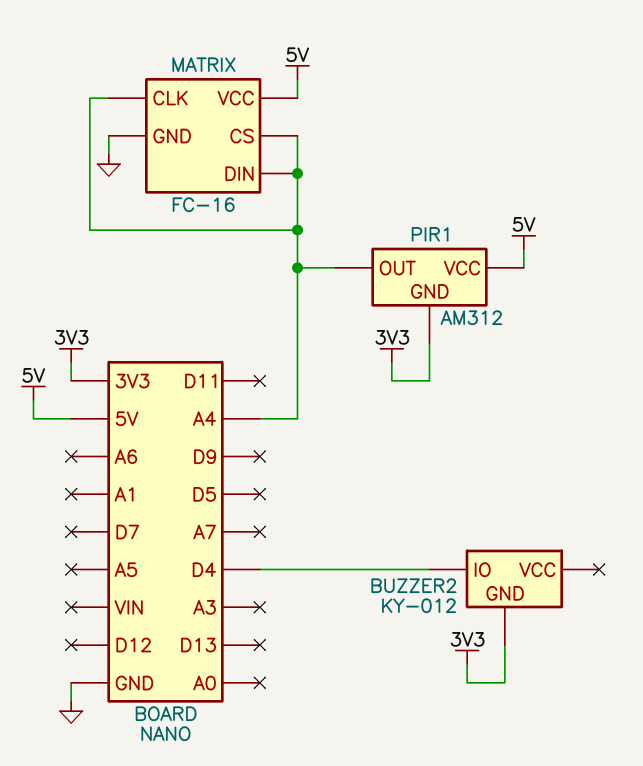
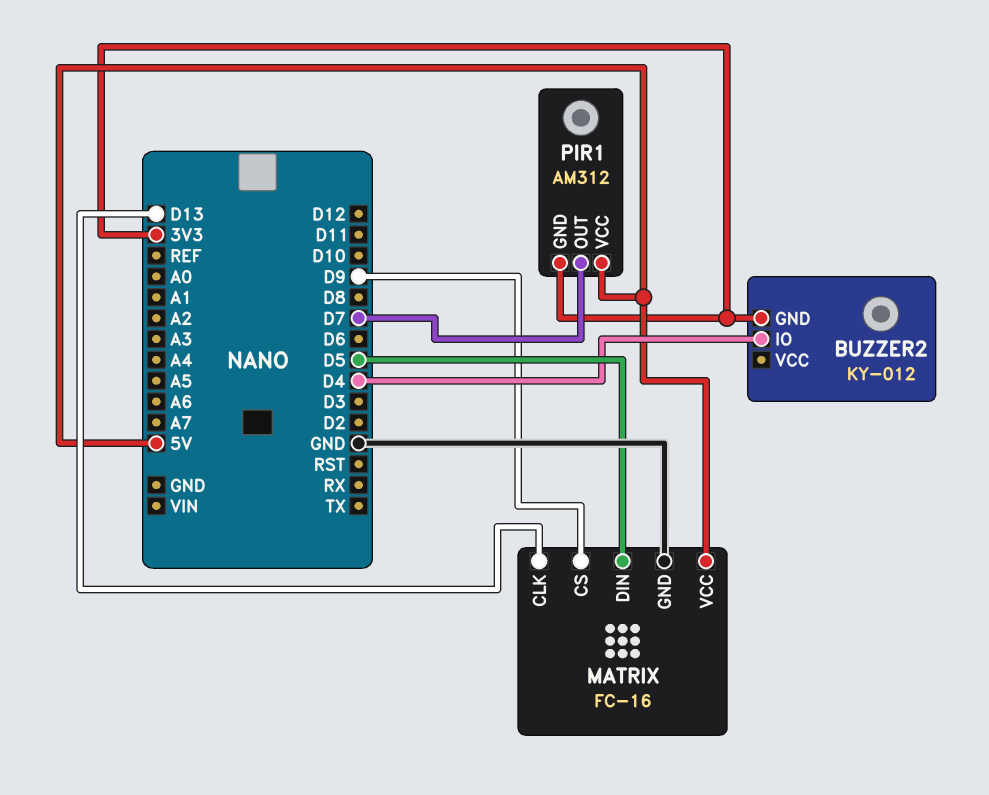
MATRIX pin CLK: A4 -> D13
MATRIX pin CS: A4 -> D9
MATRIX pin DIN: A4 -> D5
PIR1 pin OUT: A4 -> D7

